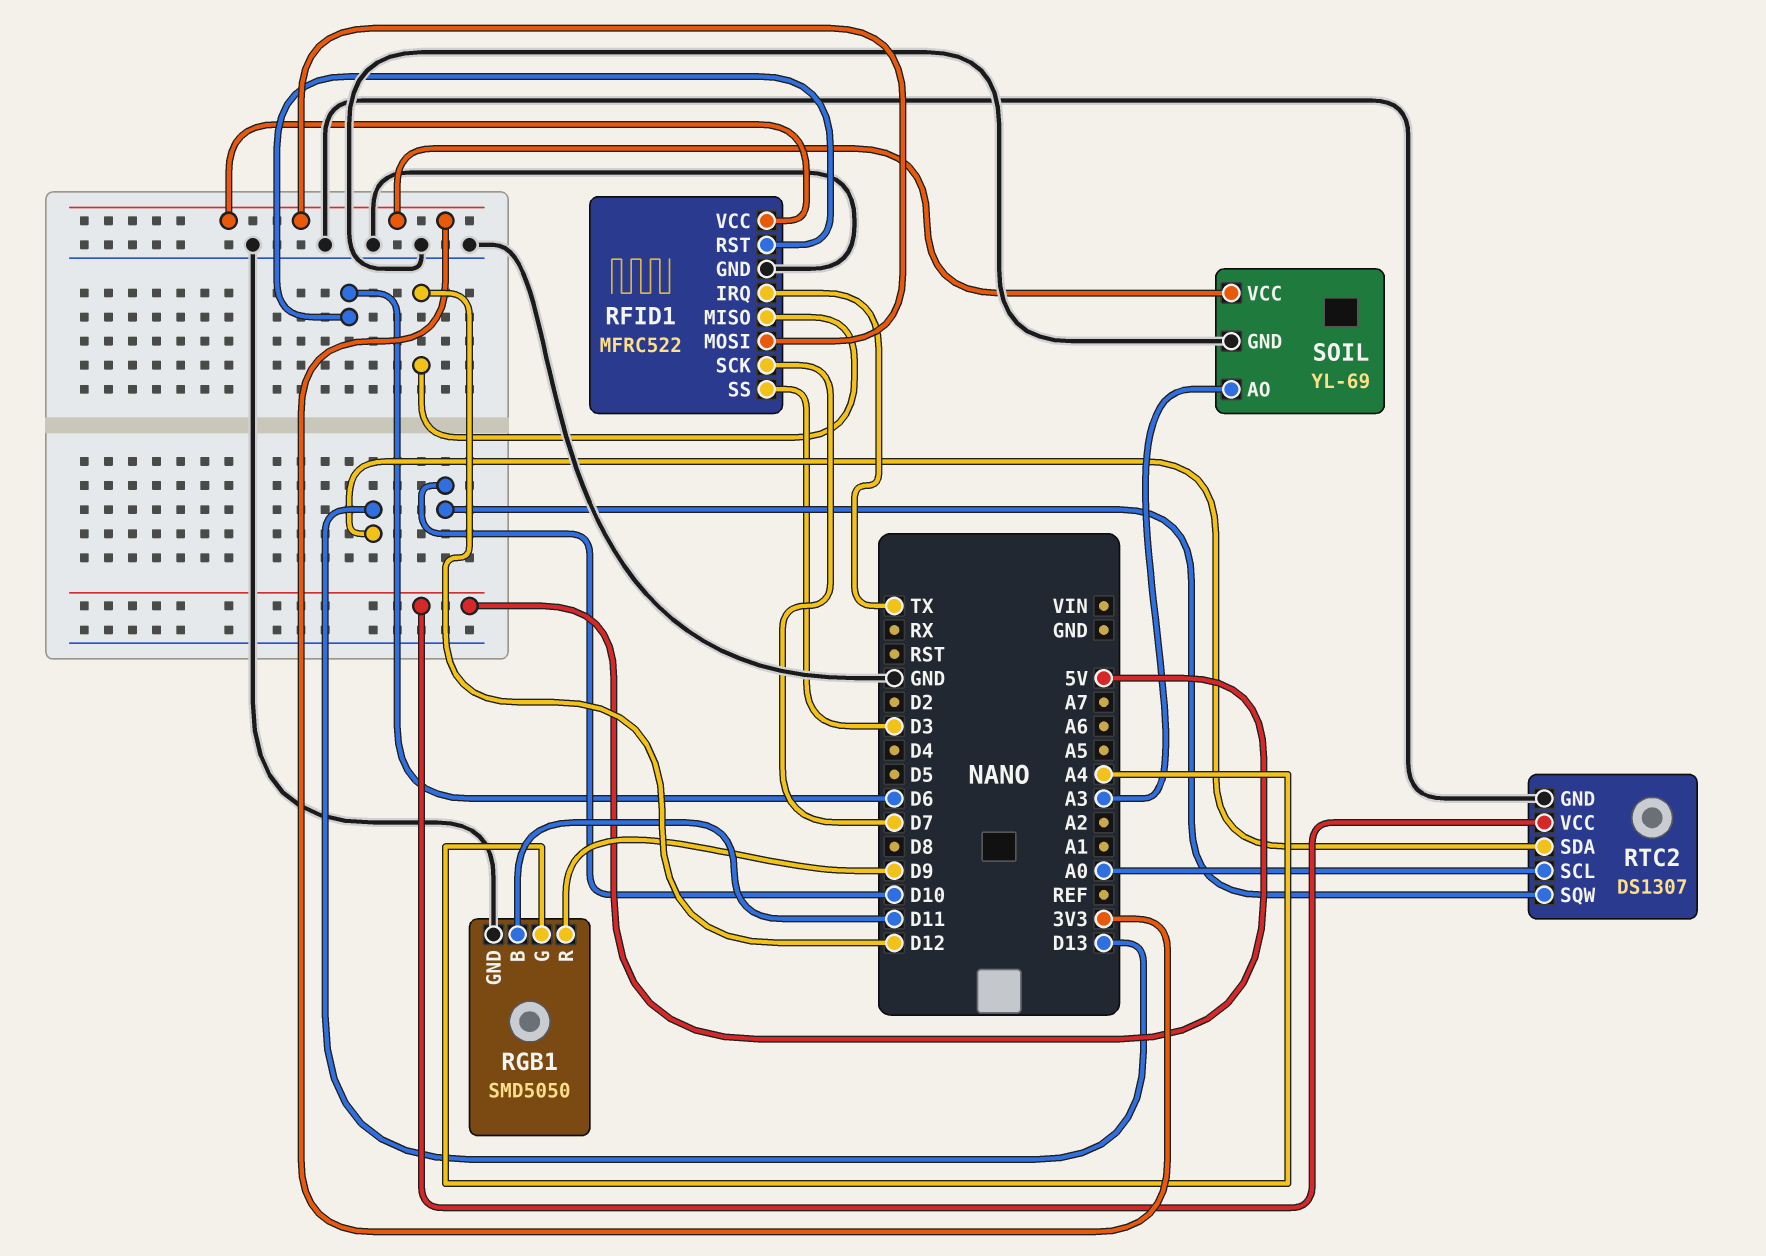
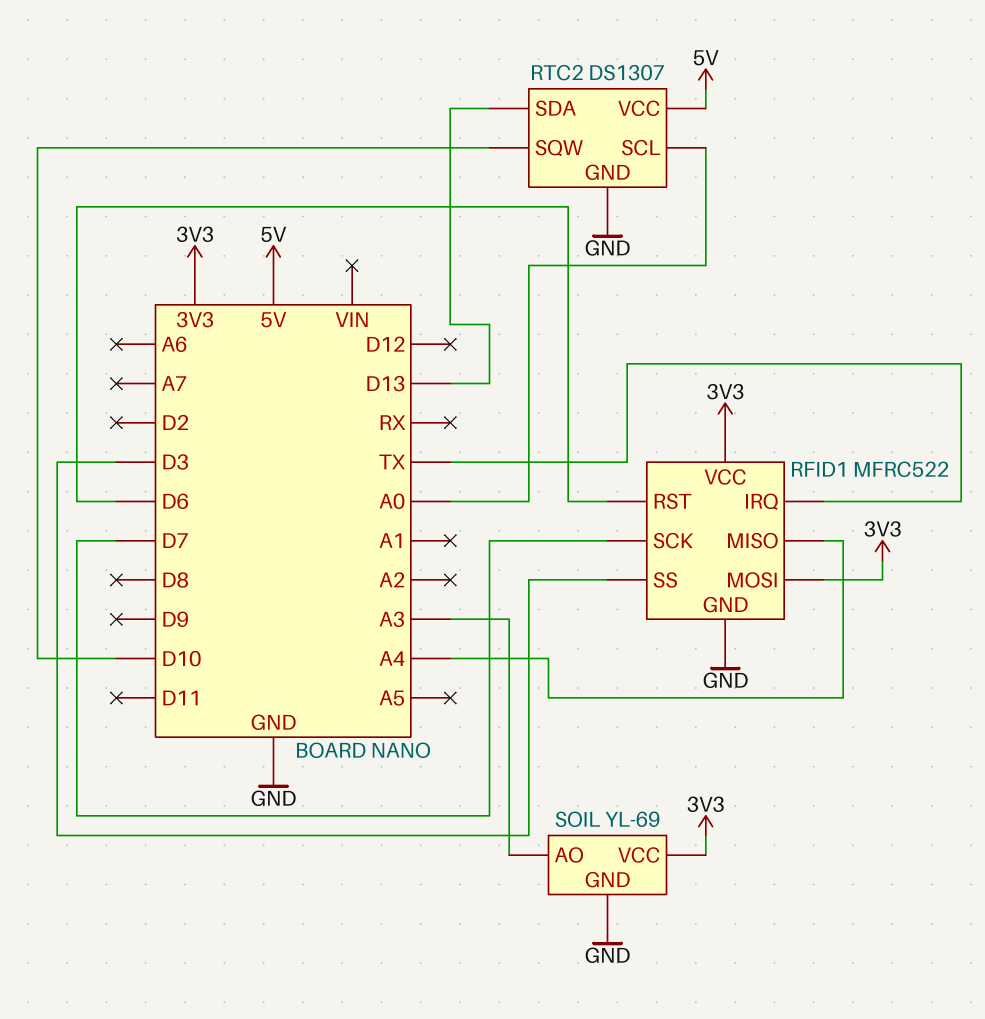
RFID1 pin MISO: D12 -> A4
RGB1: SMD5050 -> none
RGB1 pin B: D11 -> none
RGB1 pin G: A4 -> none
RGB1 pin GND: GND -> none
RGB1 pin R: D9 -> none

